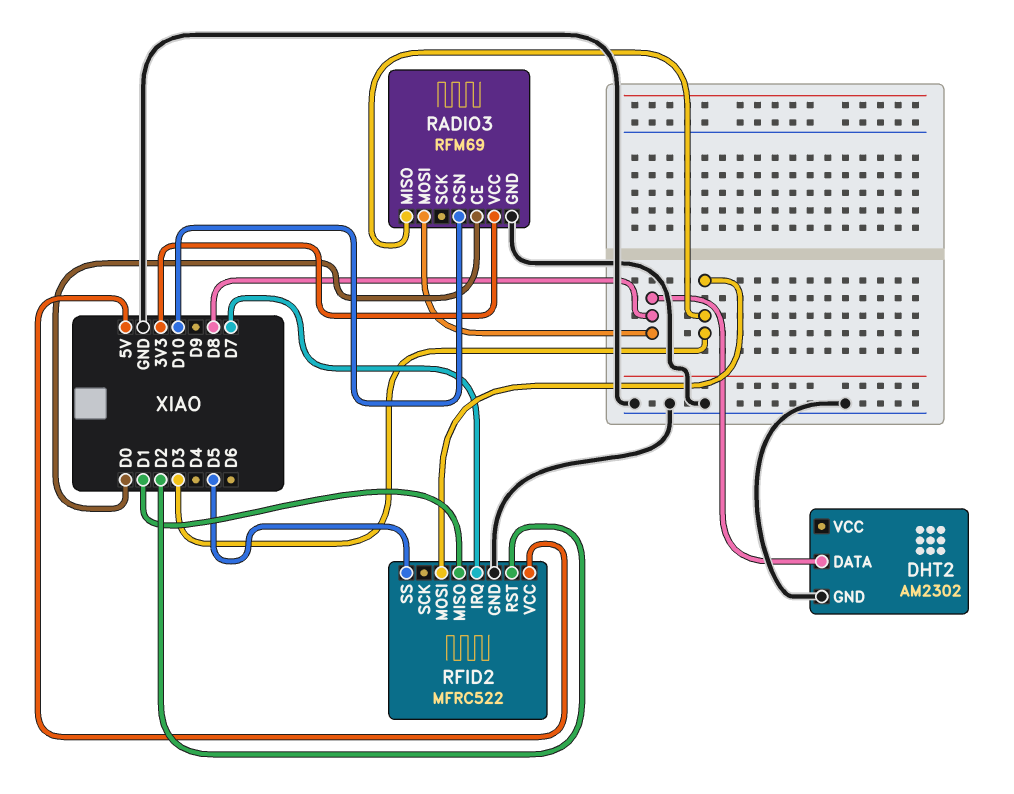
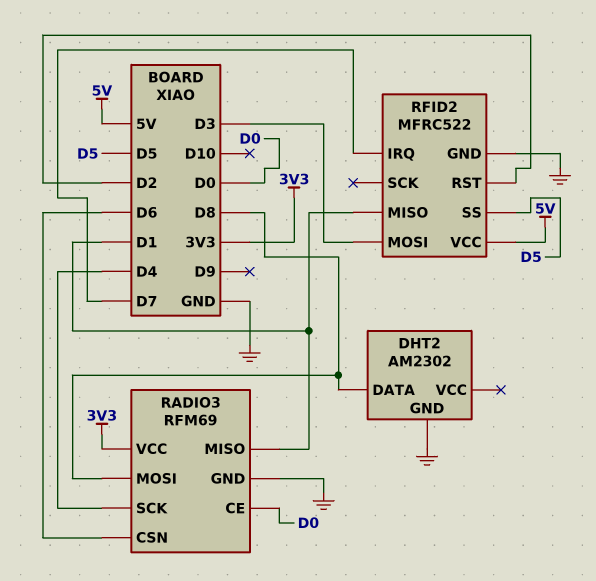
RADIO3 pin CSN: D10 -> D6
RADIO3 pin MISO: D3 -> D1
RADIO3 pin SCK: none -> D4

